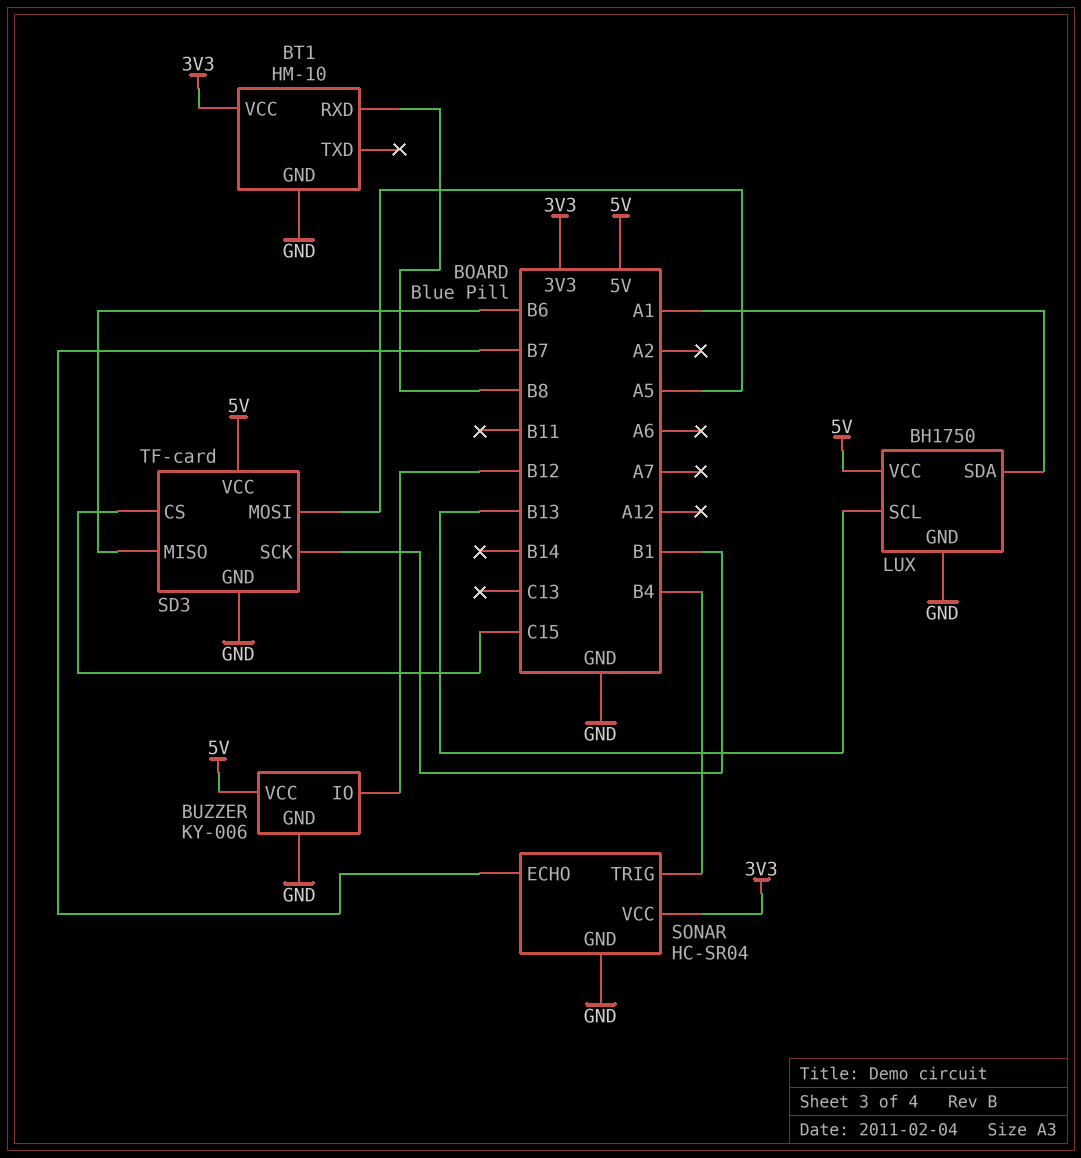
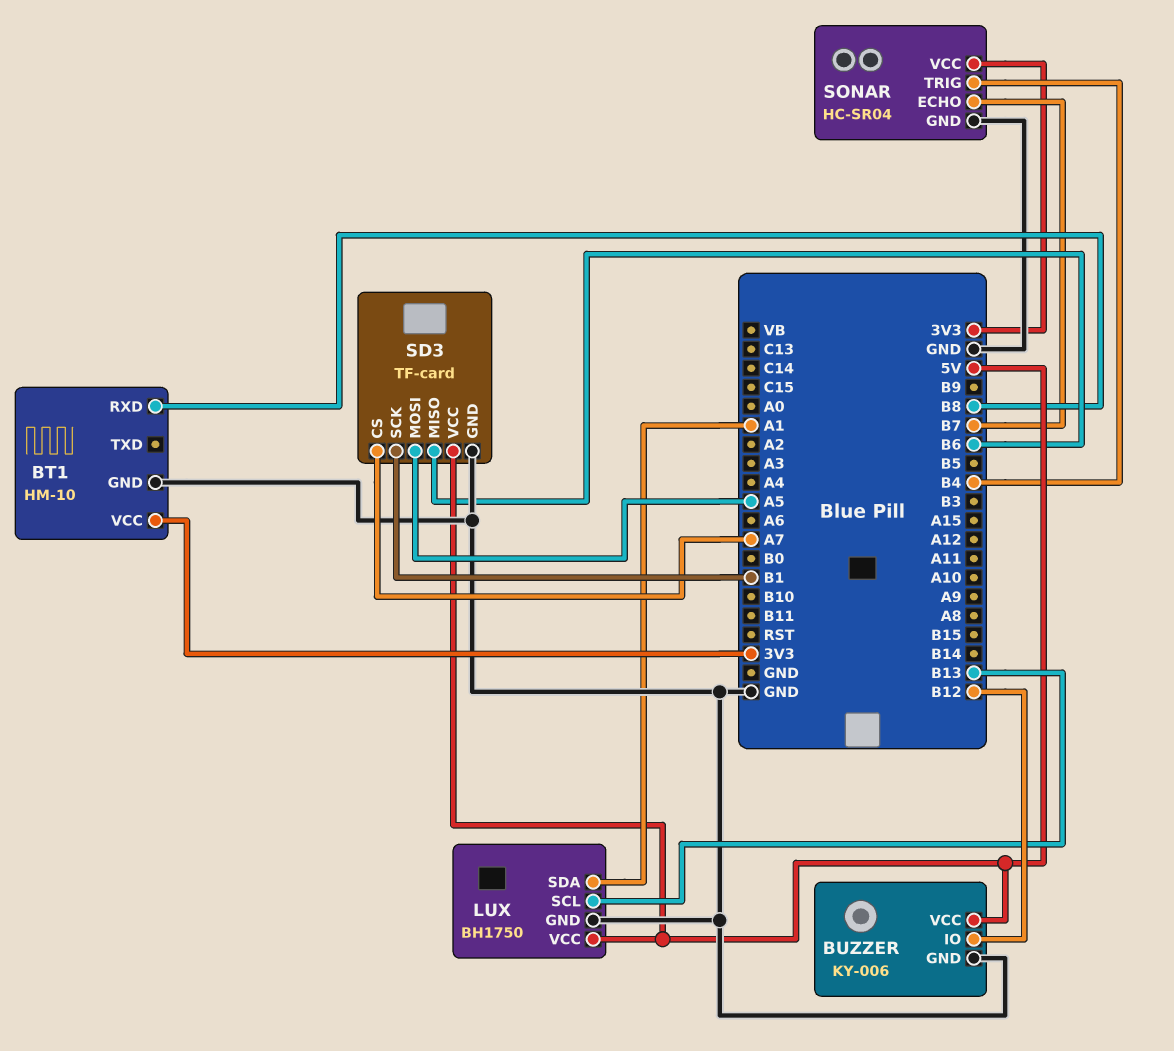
SD3 pin CS: C15 -> A7

